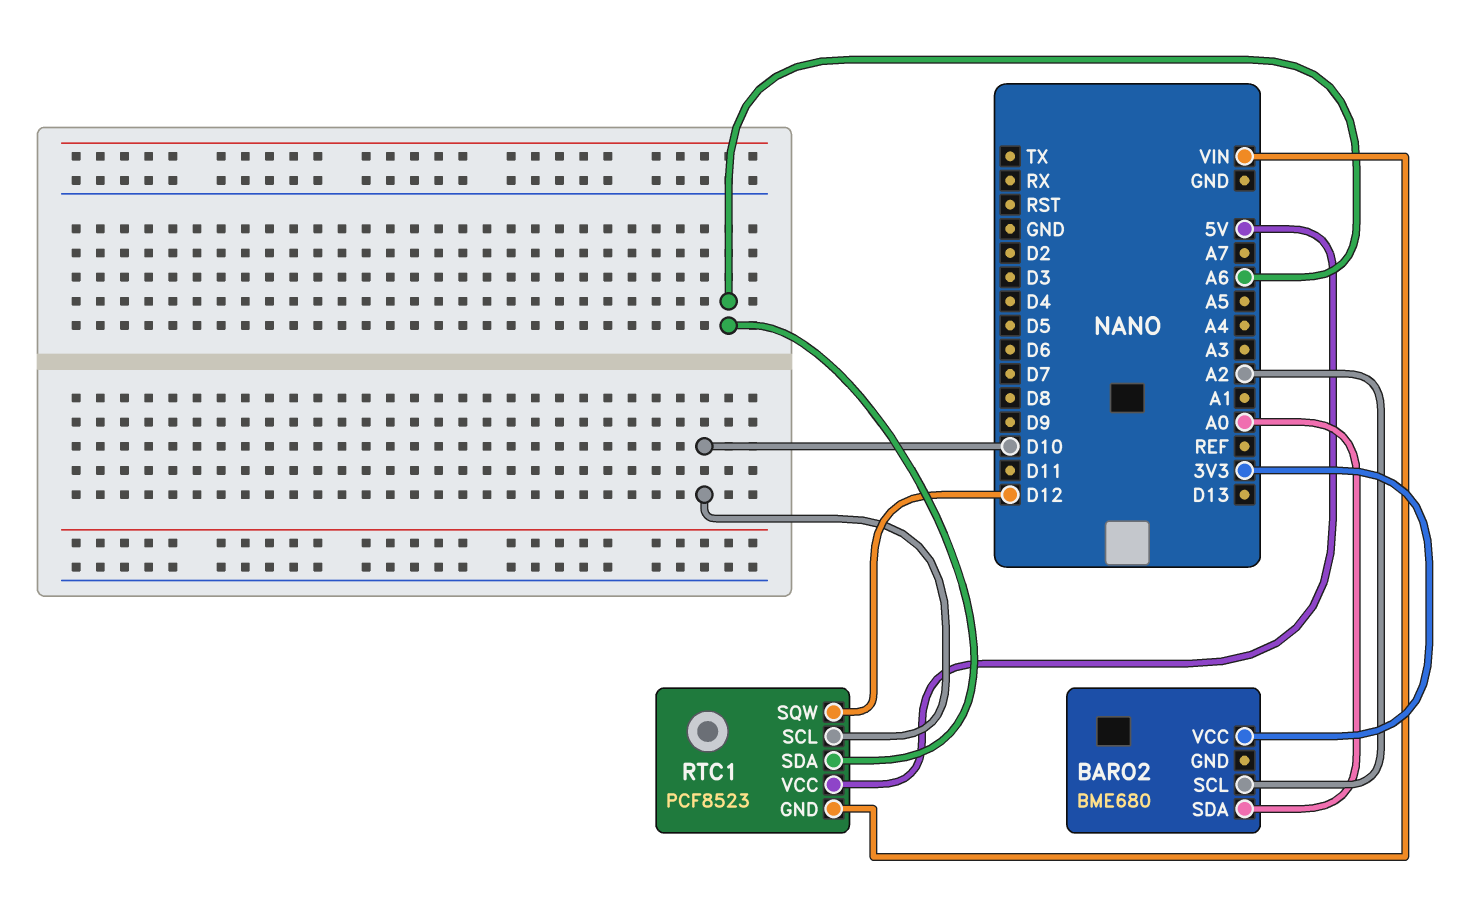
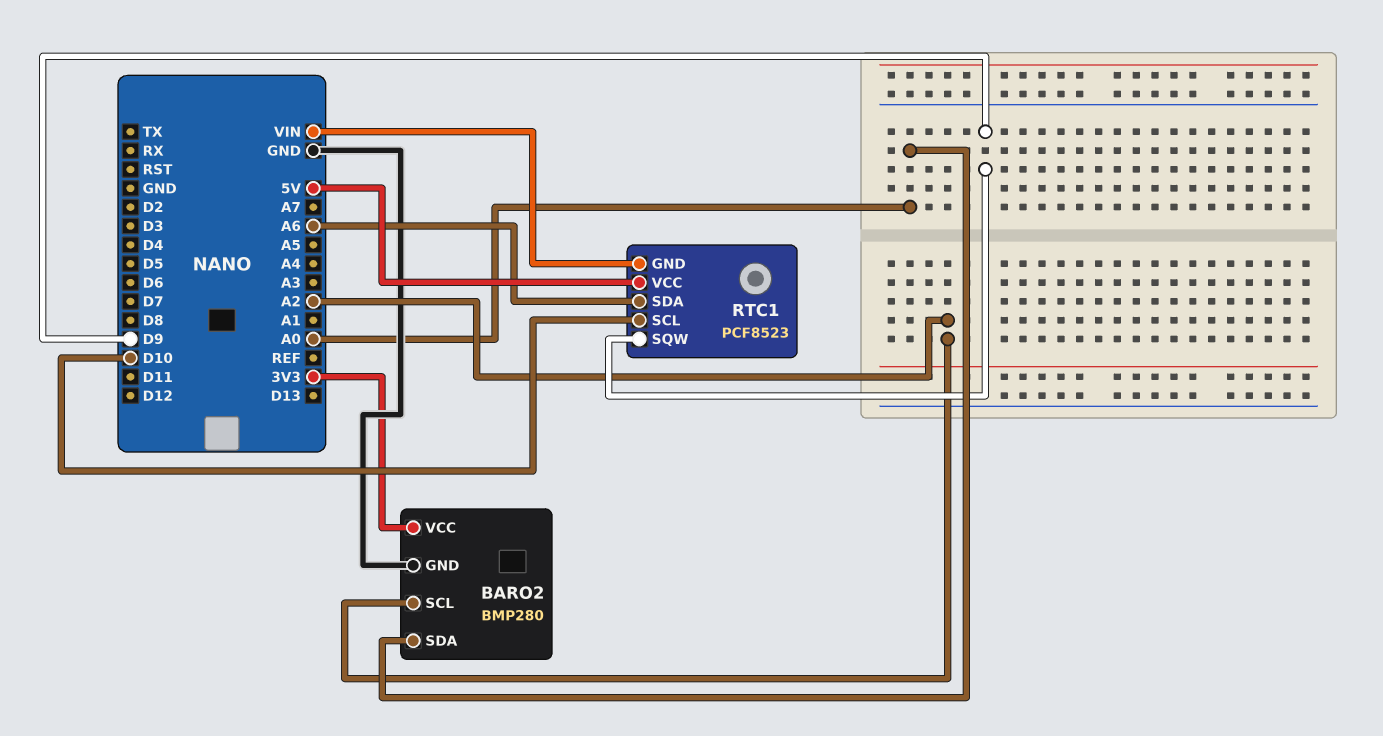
BARO2: BME680 -> BMP280
BARO2 pin GND: none -> GND
RTC1 pin SQW: D12 -> D9

